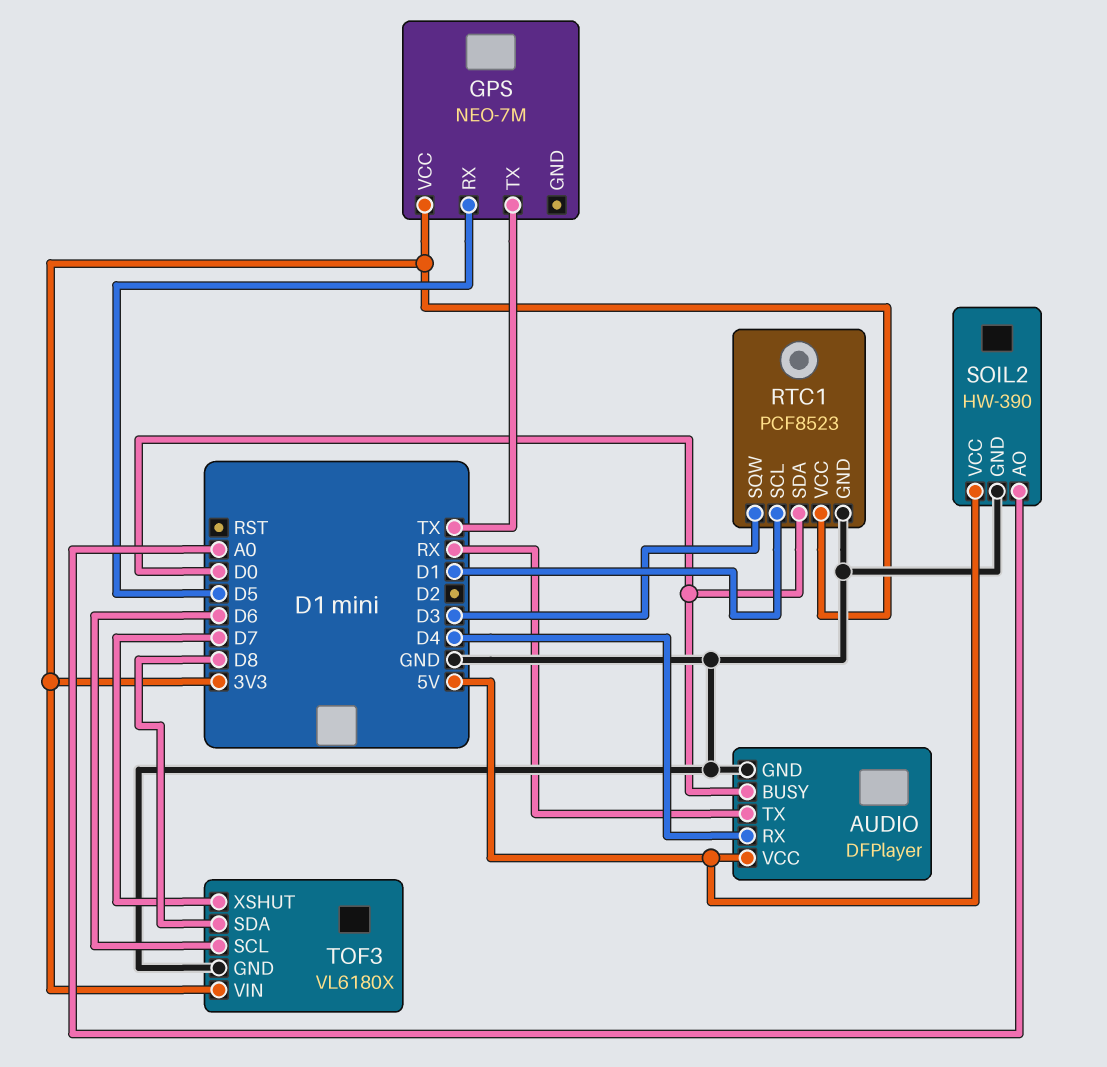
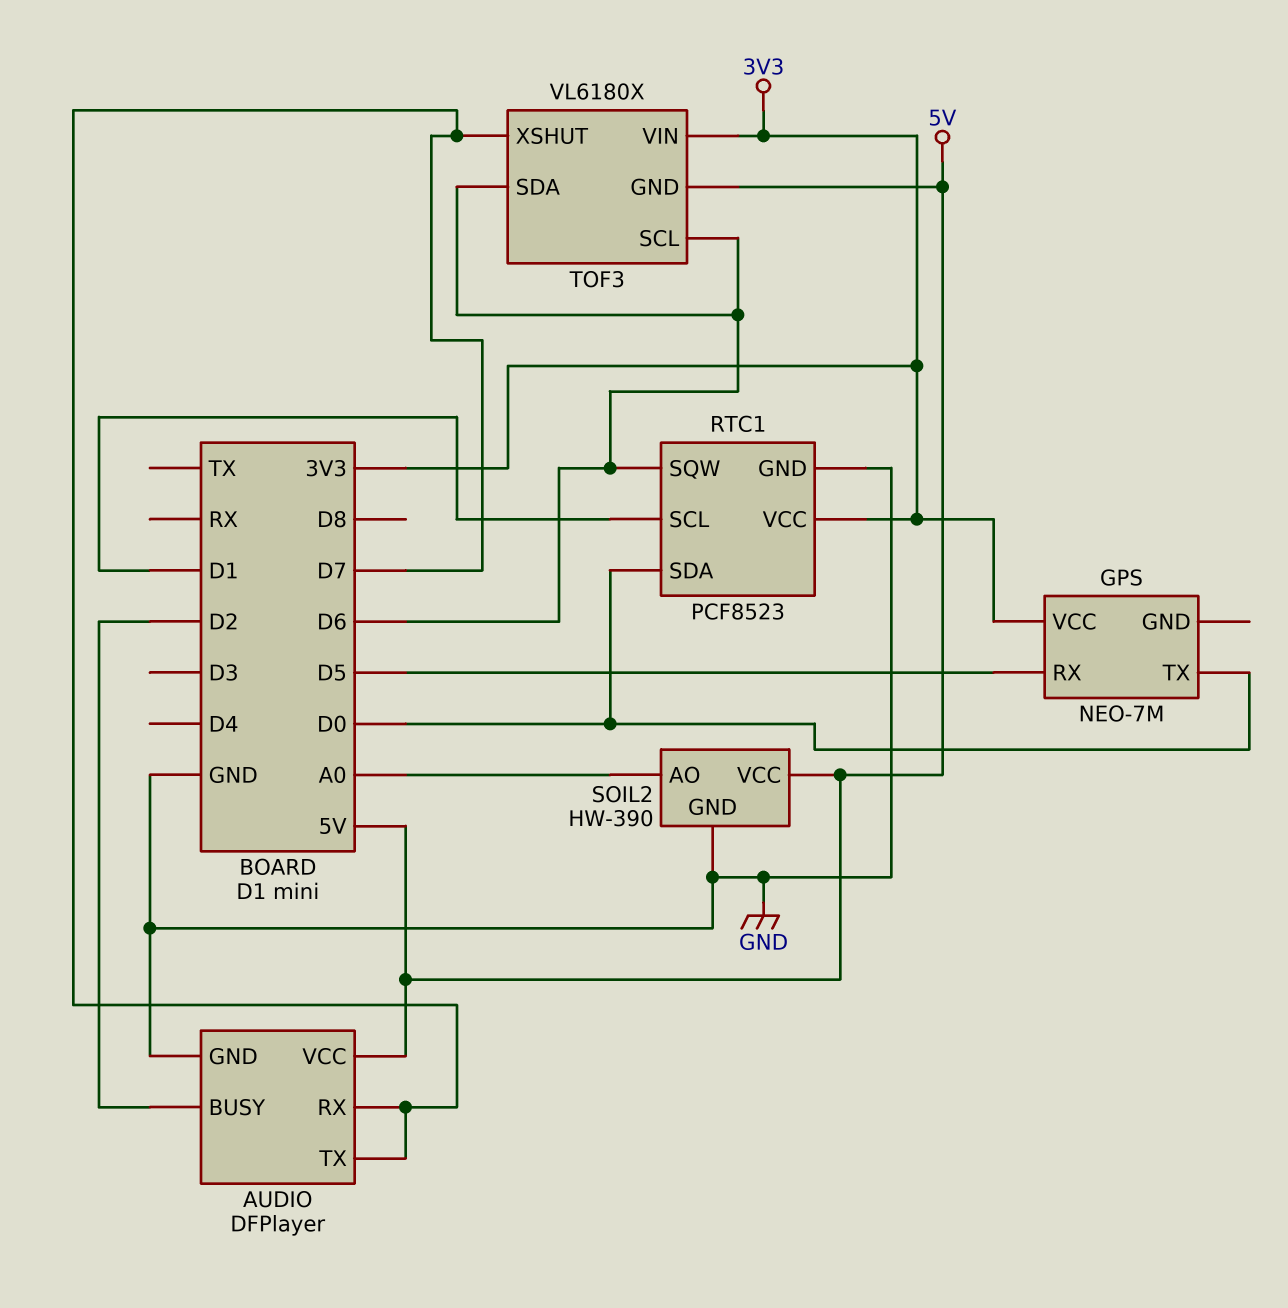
AUDIO pin BUSY: D0 -> D2
AUDIO pin RX: D4 -> D7
AUDIO pin TX: RX -> D7
GPS pin TX: TX -> D0
RTC1 pin SQW: D3 -> D6
TOF3 pin GND: GND -> 5V
TOF3 pin SDA: D8 -> D6

